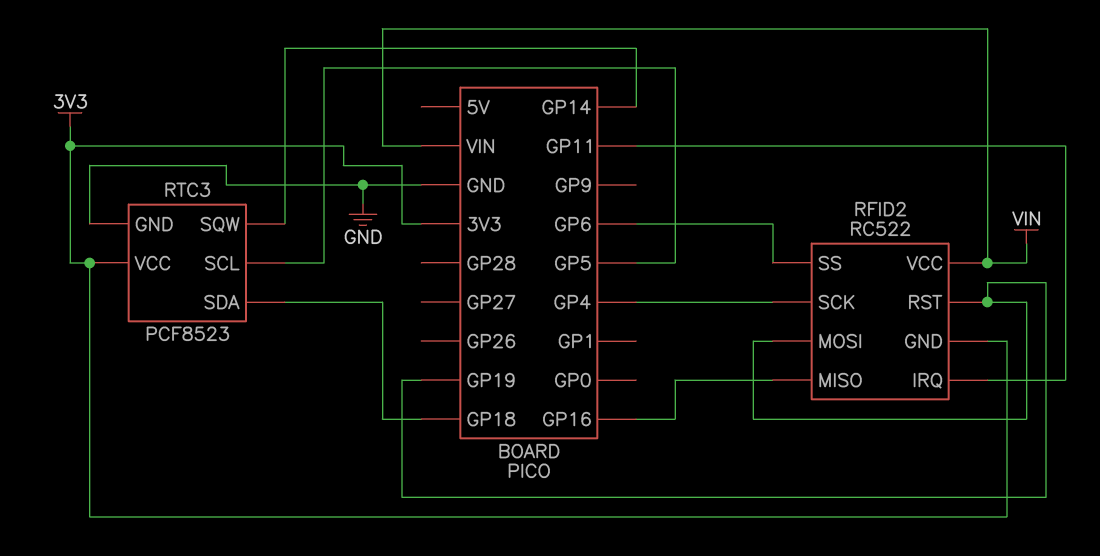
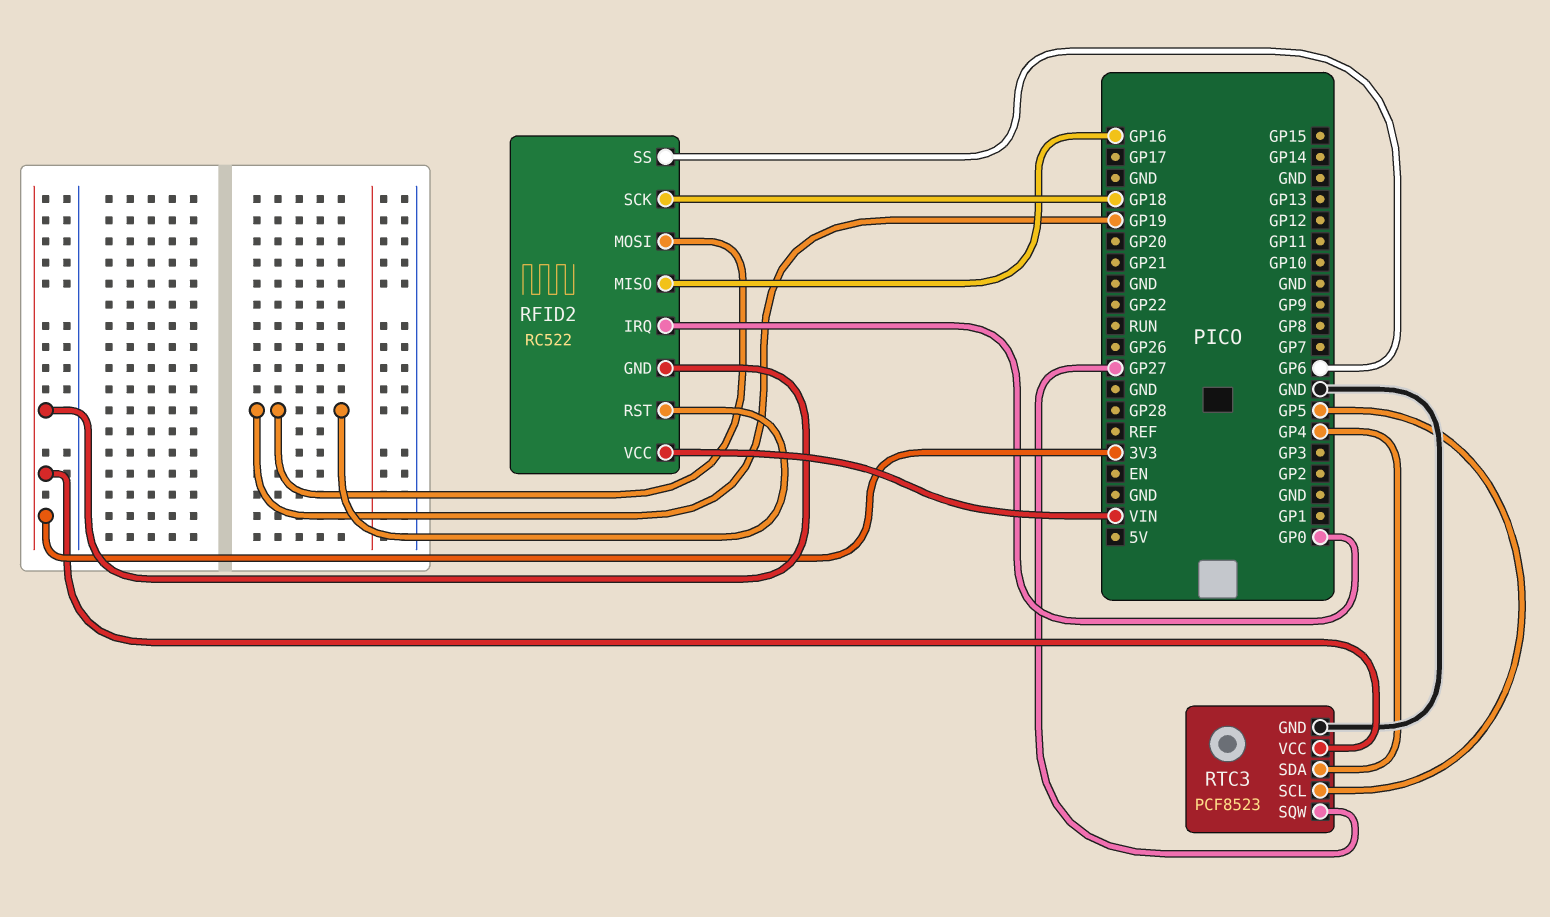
RFID2 pin IRQ: GP11 -> GP0
RFID2 pin SCK: GP4 -> GP18
RTC3 pin SDA: GP18 -> GP4
RTC3 pin SQW: GP14 -> GP27

